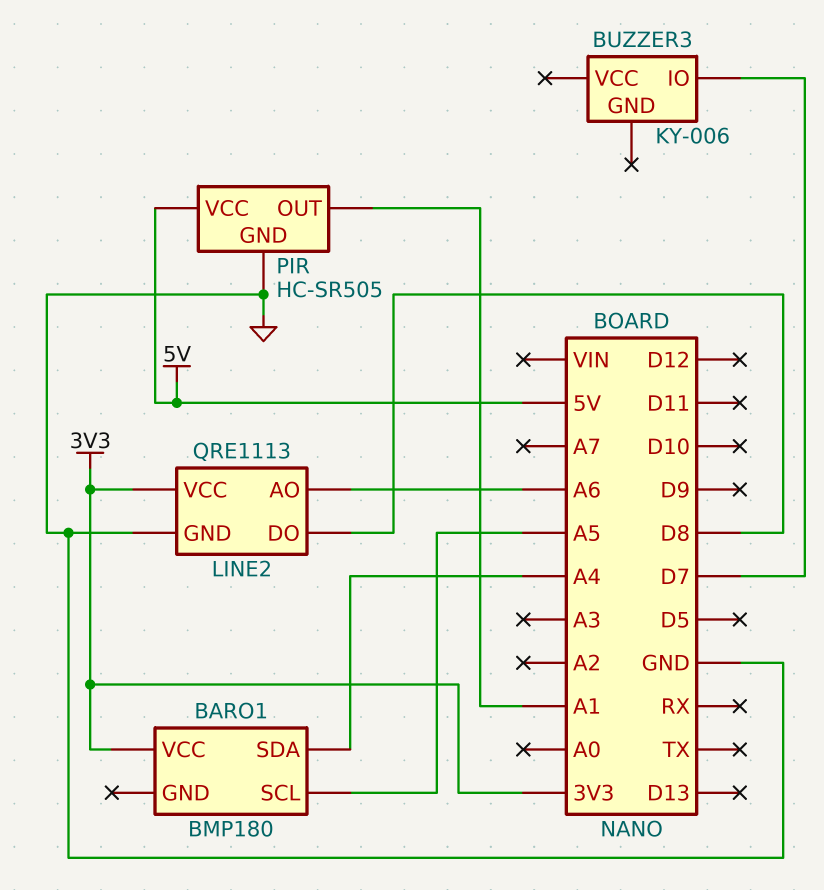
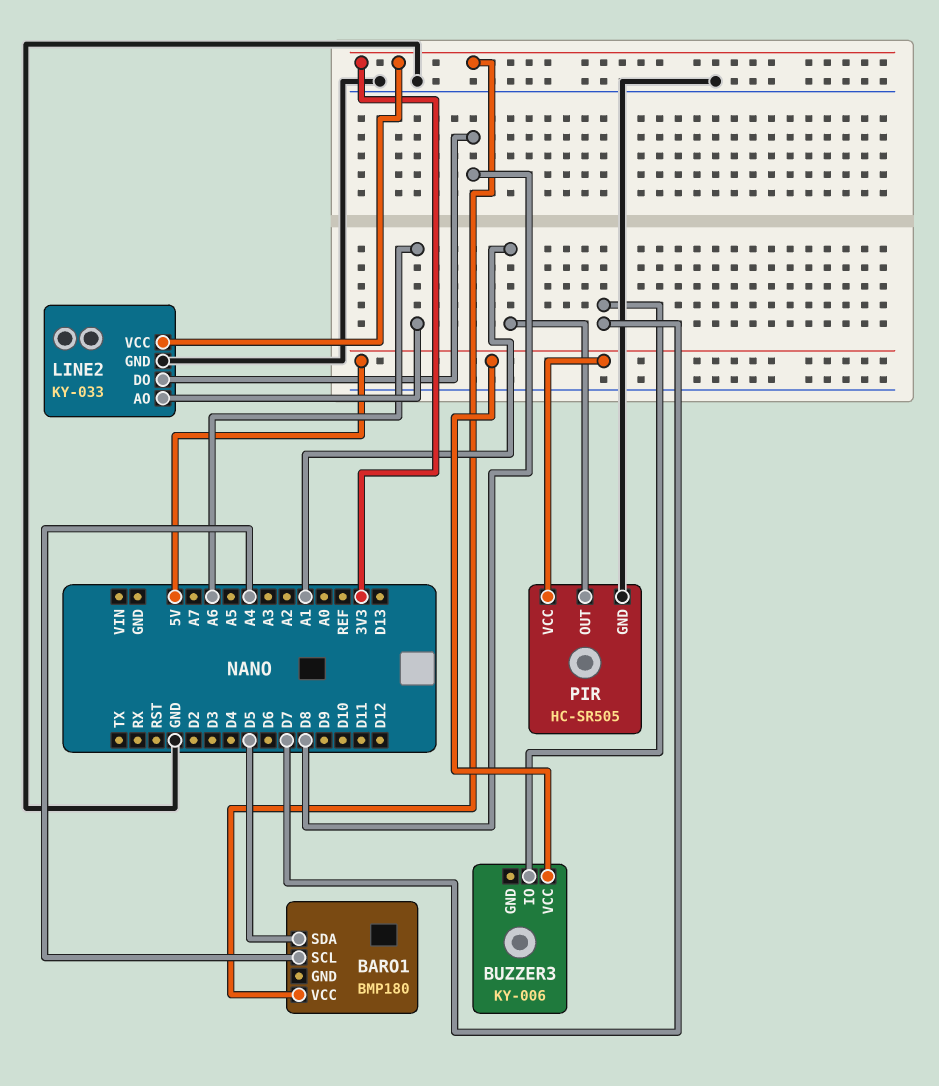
BARO1 pin SCL: A5 -> A4
BARO1 pin SDA: A4 -> D5
BUZZER3 pin VCC: none -> 5V
LINE2: QRE1113 -> KY-033

